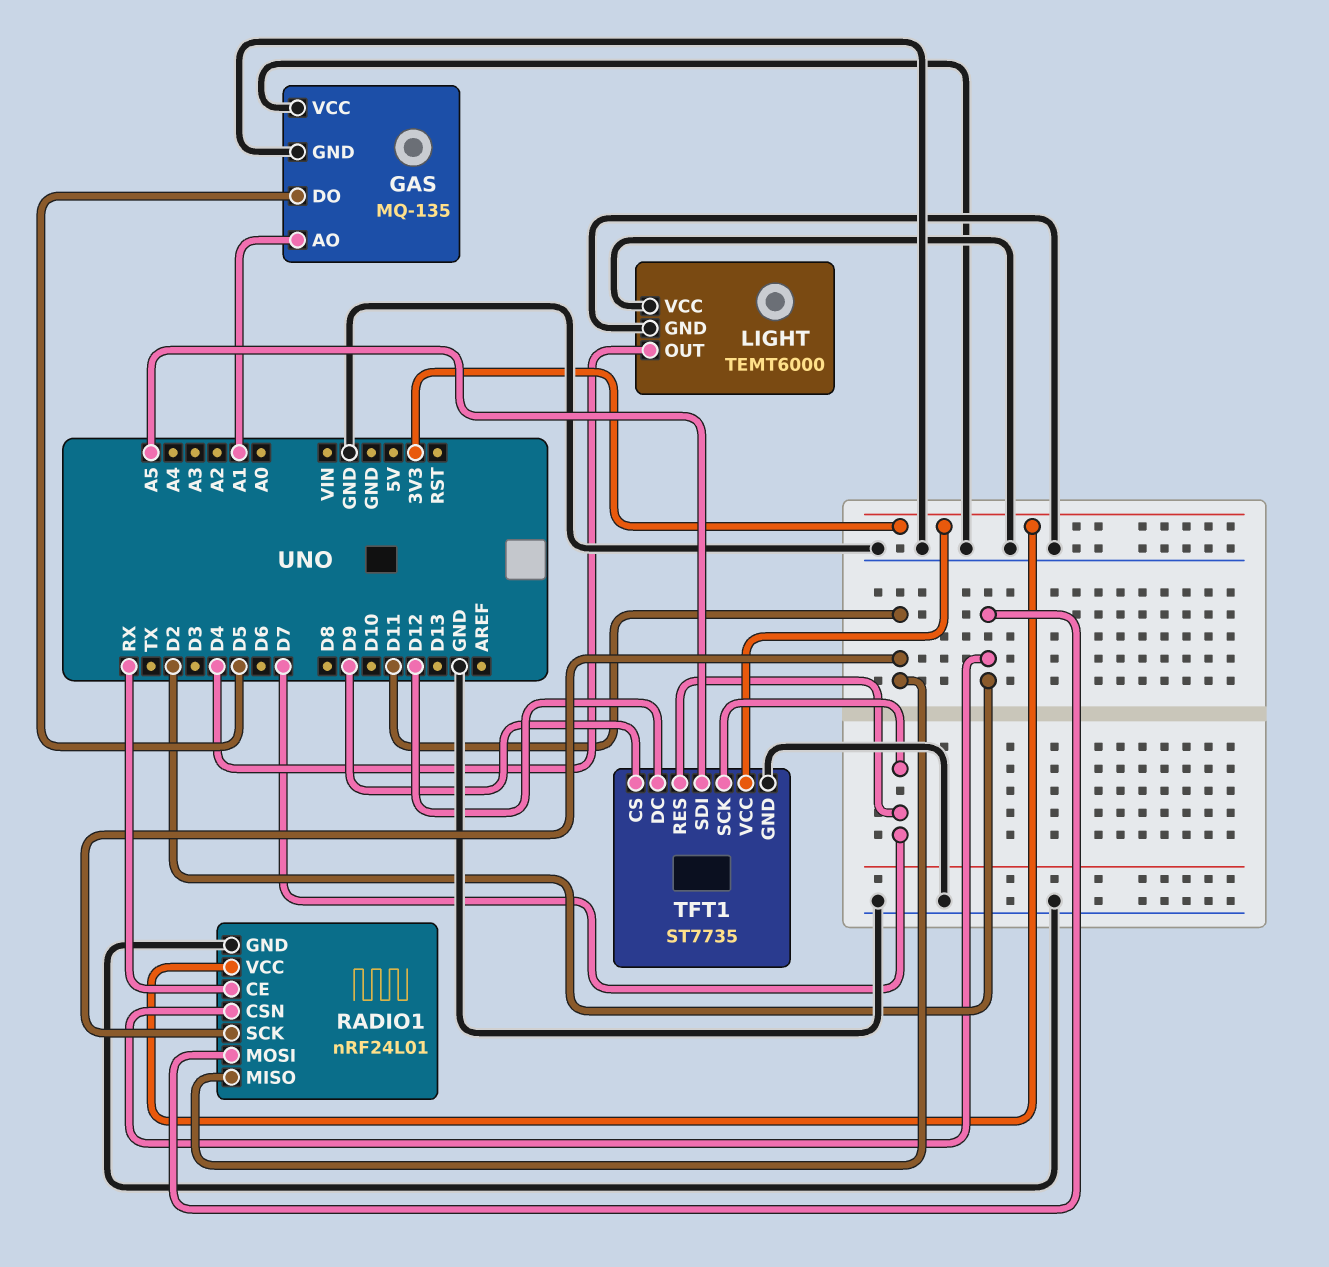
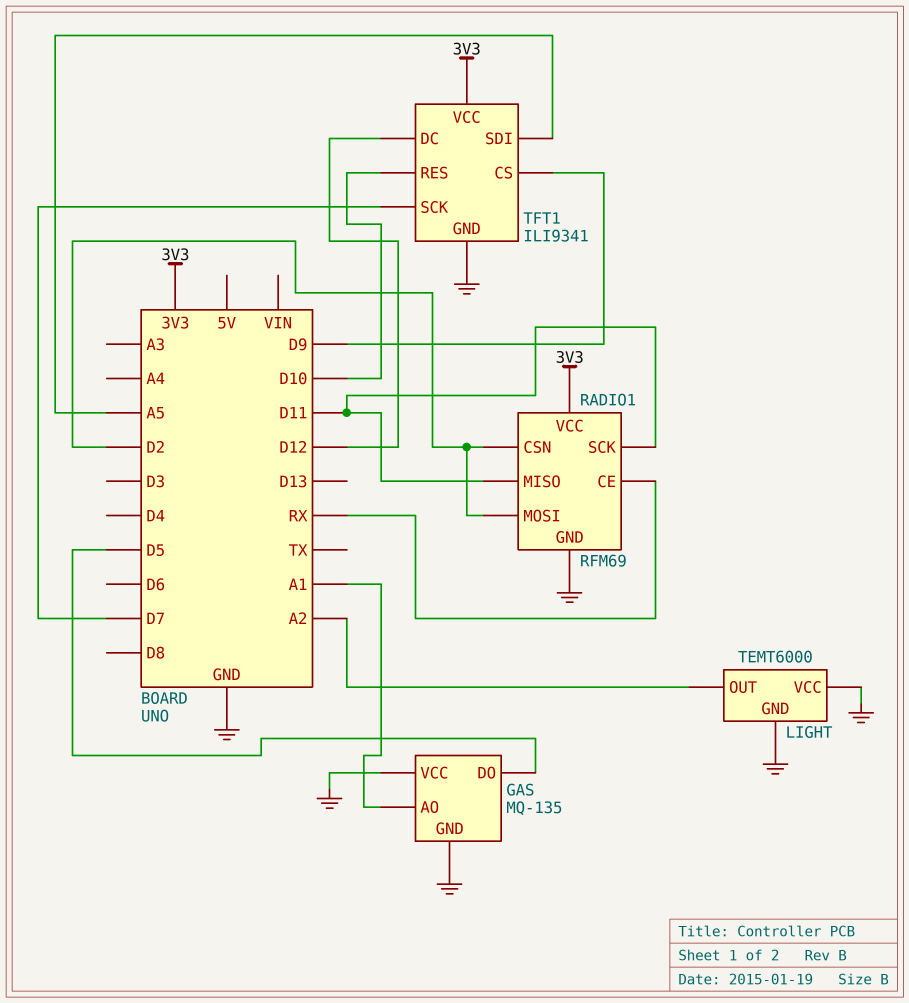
LIGHT pin OUT: D4 -> A2
RADIO1: nRF24L01 -> RFM69
TFT1: ST7735 -> ILI9341
TFT1 pin RES: D7 -> D10

